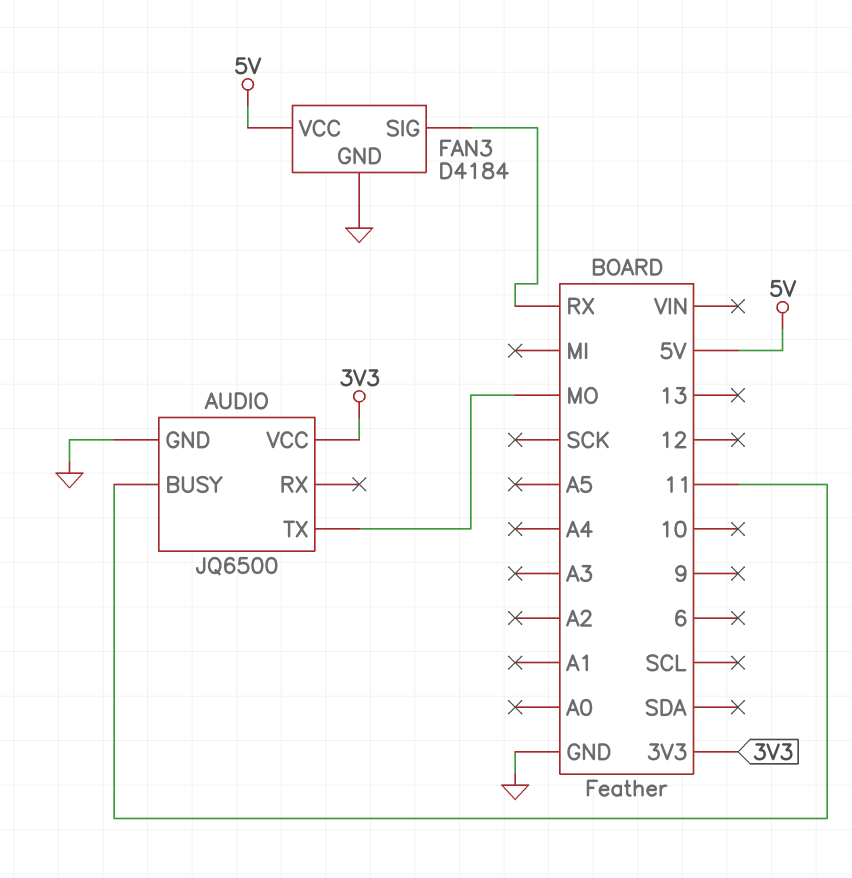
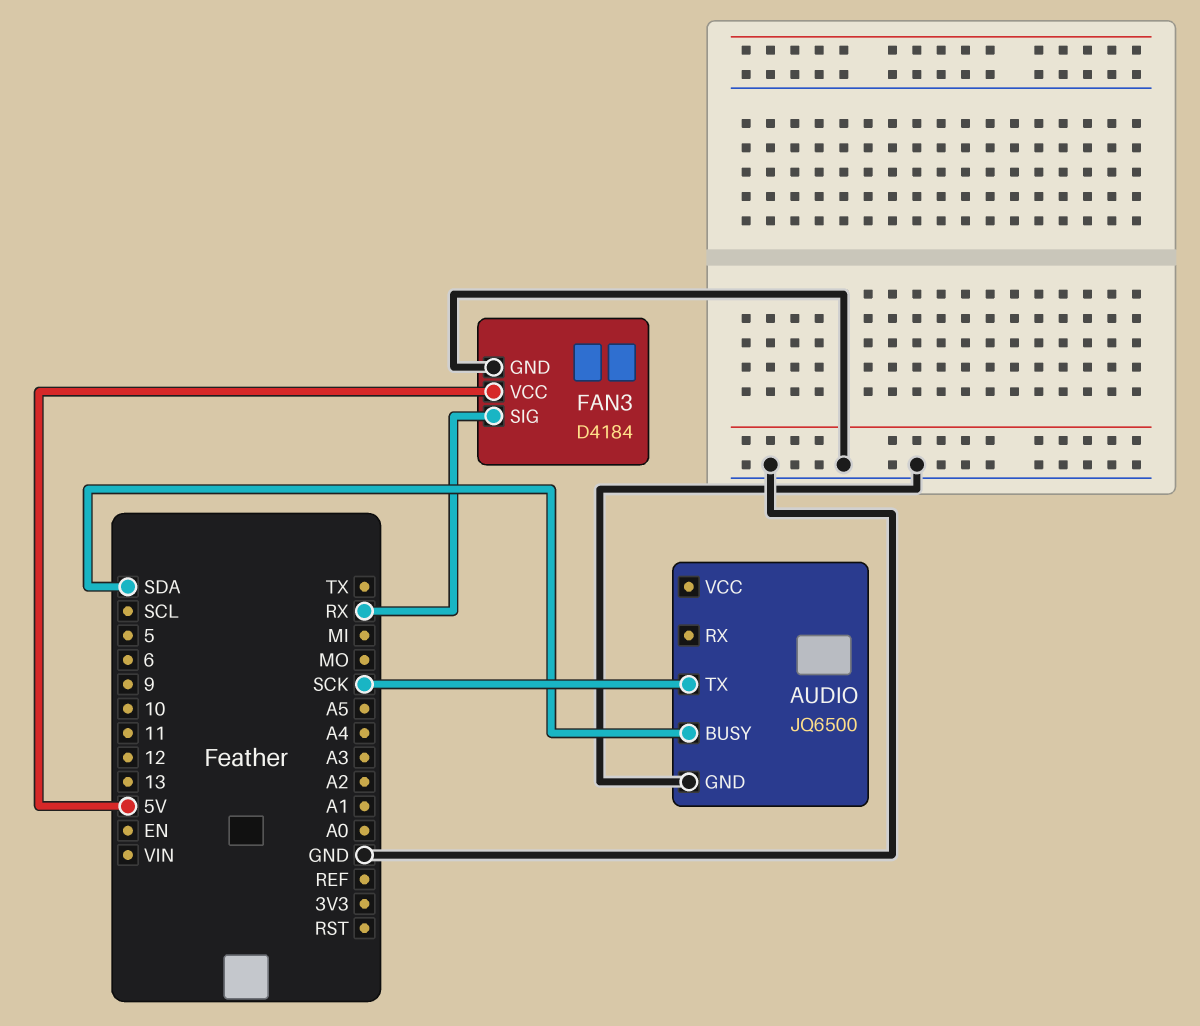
AUDIO pin BUSY: 11 -> SDA
AUDIO pin TX: MO -> SCK
AUDIO pin VCC: 3V3 -> none

